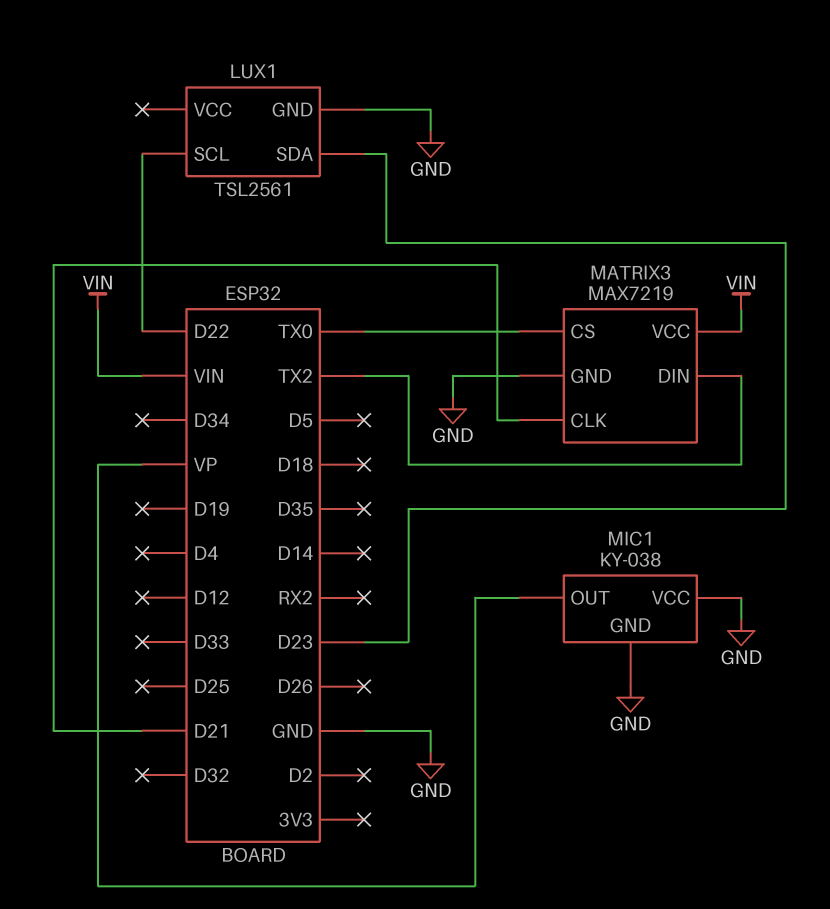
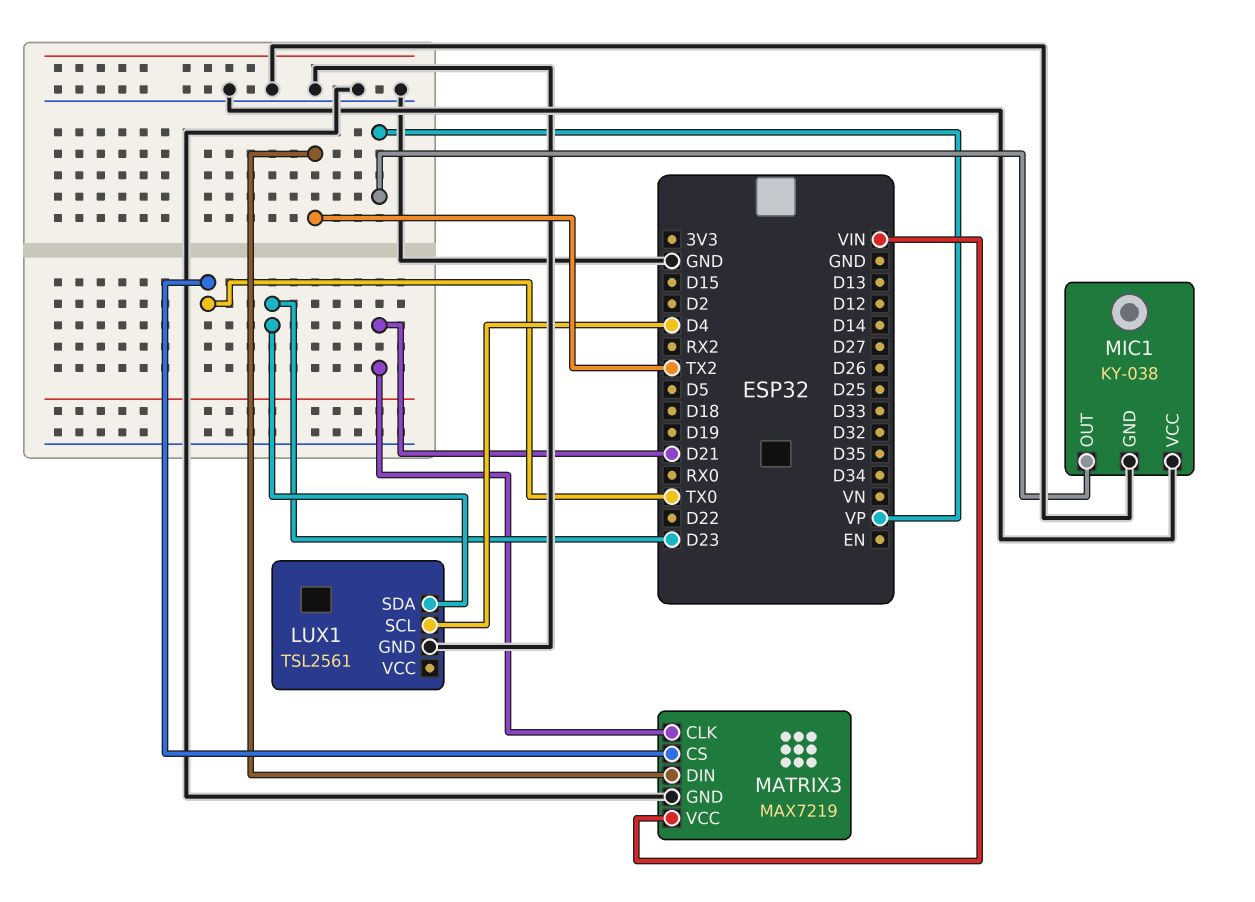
LUX1 pin SCL: D22 -> D4

